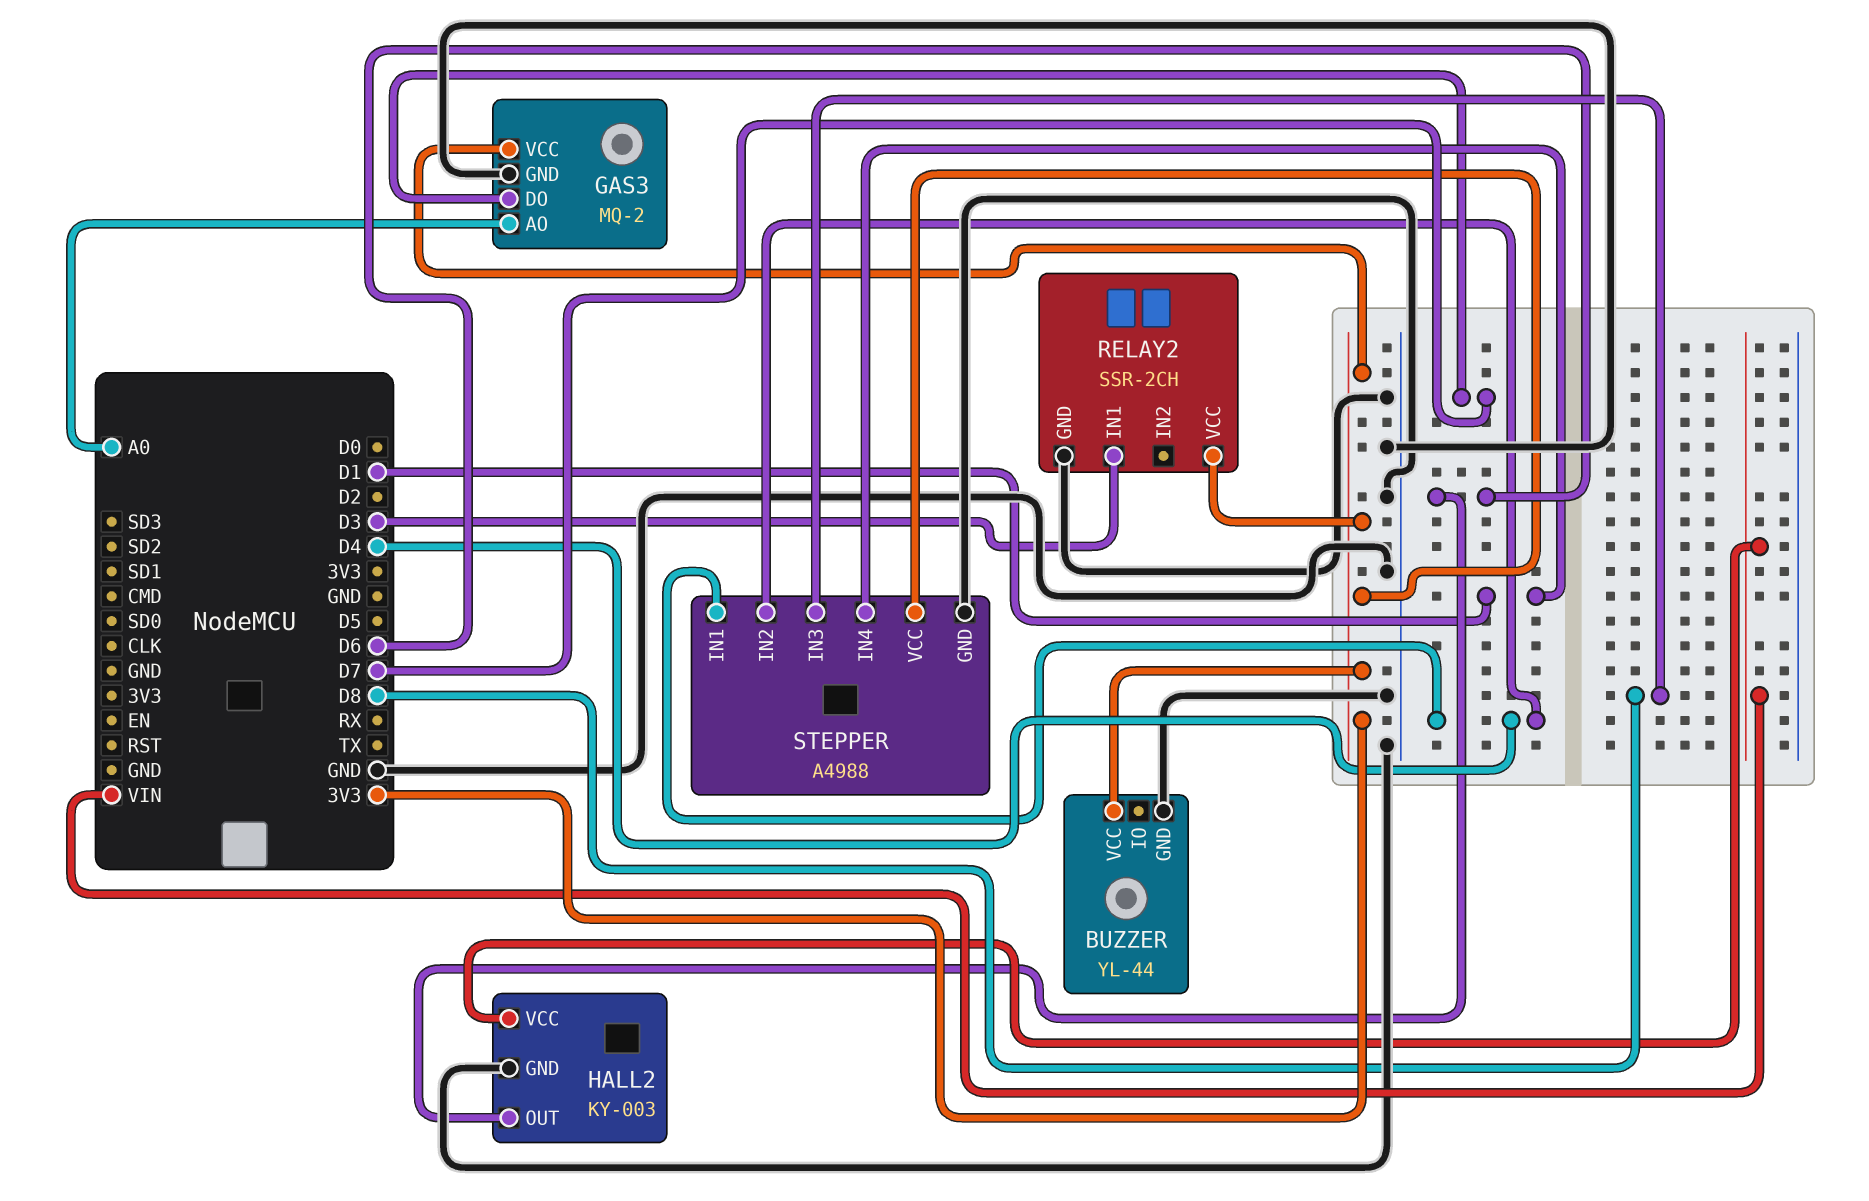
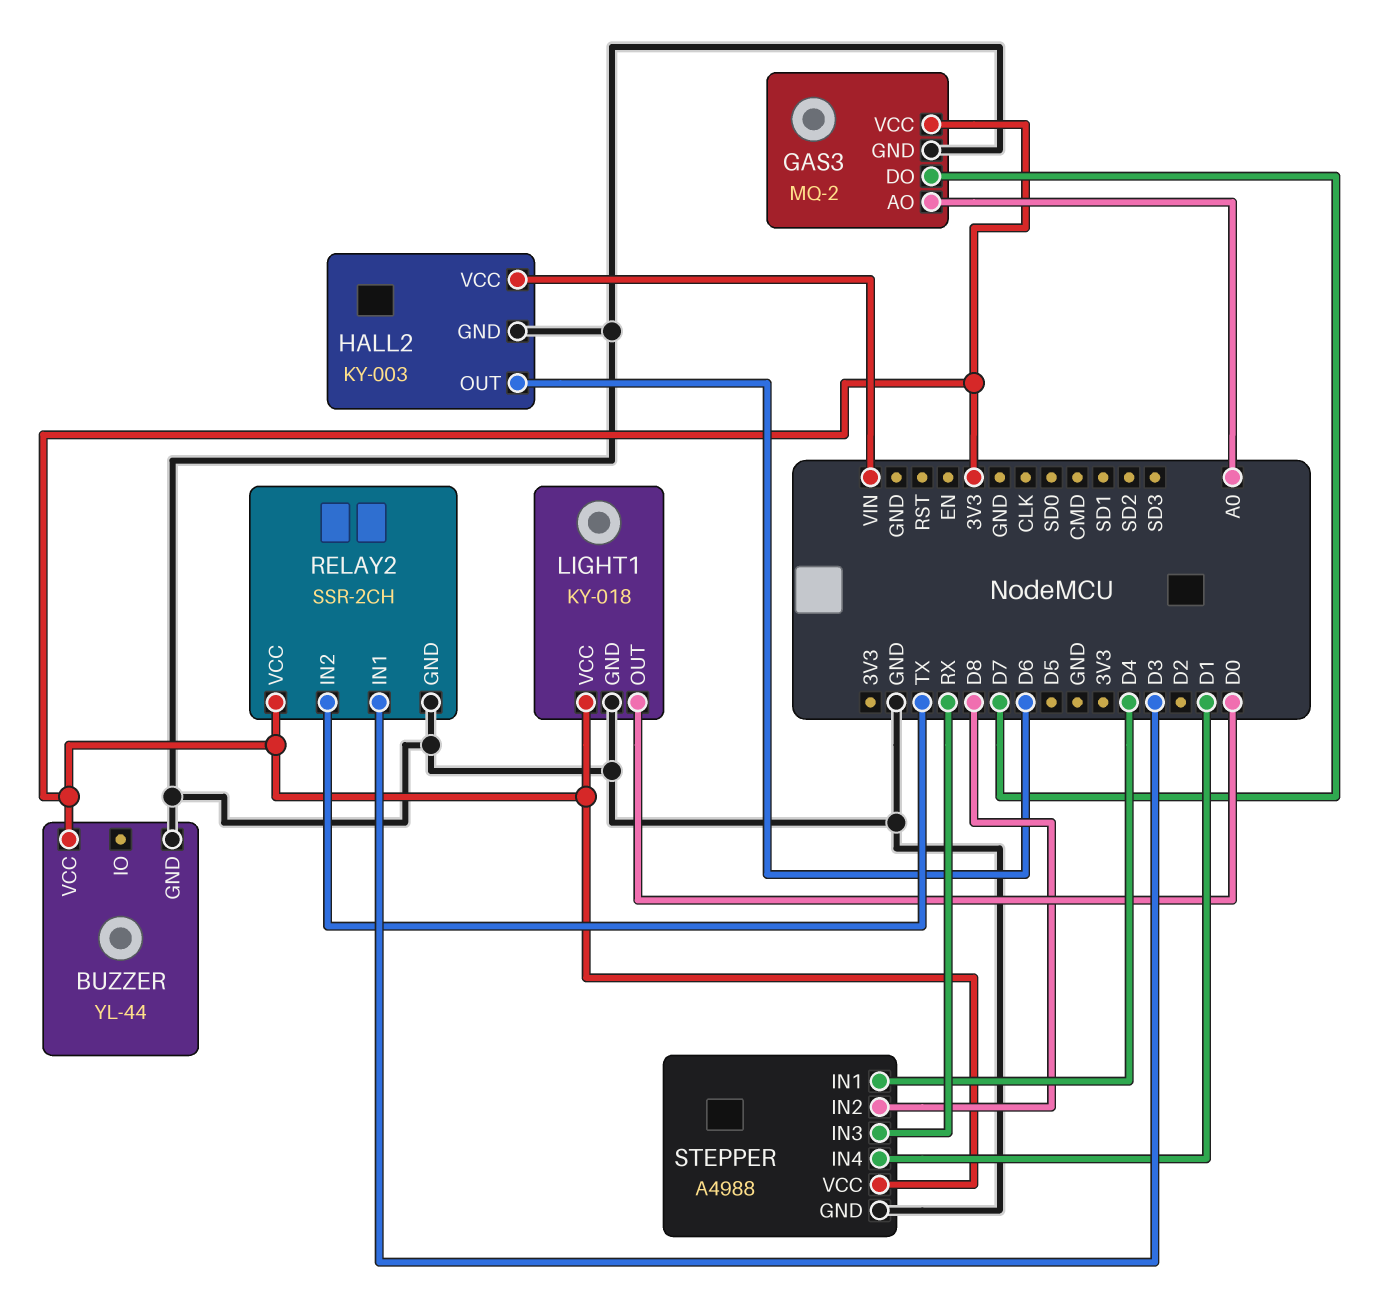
LIGHT1: none -> KY-018
LIGHT1 pin GND: none -> GND
LIGHT1 pin OUT: none -> D0
LIGHT1 pin VCC: none -> 3V3
RELAY2 pin IN2: none -> TX
STEPPER pin IN2: D4 -> D8
STEPPER pin IN3: D8 -> RX

